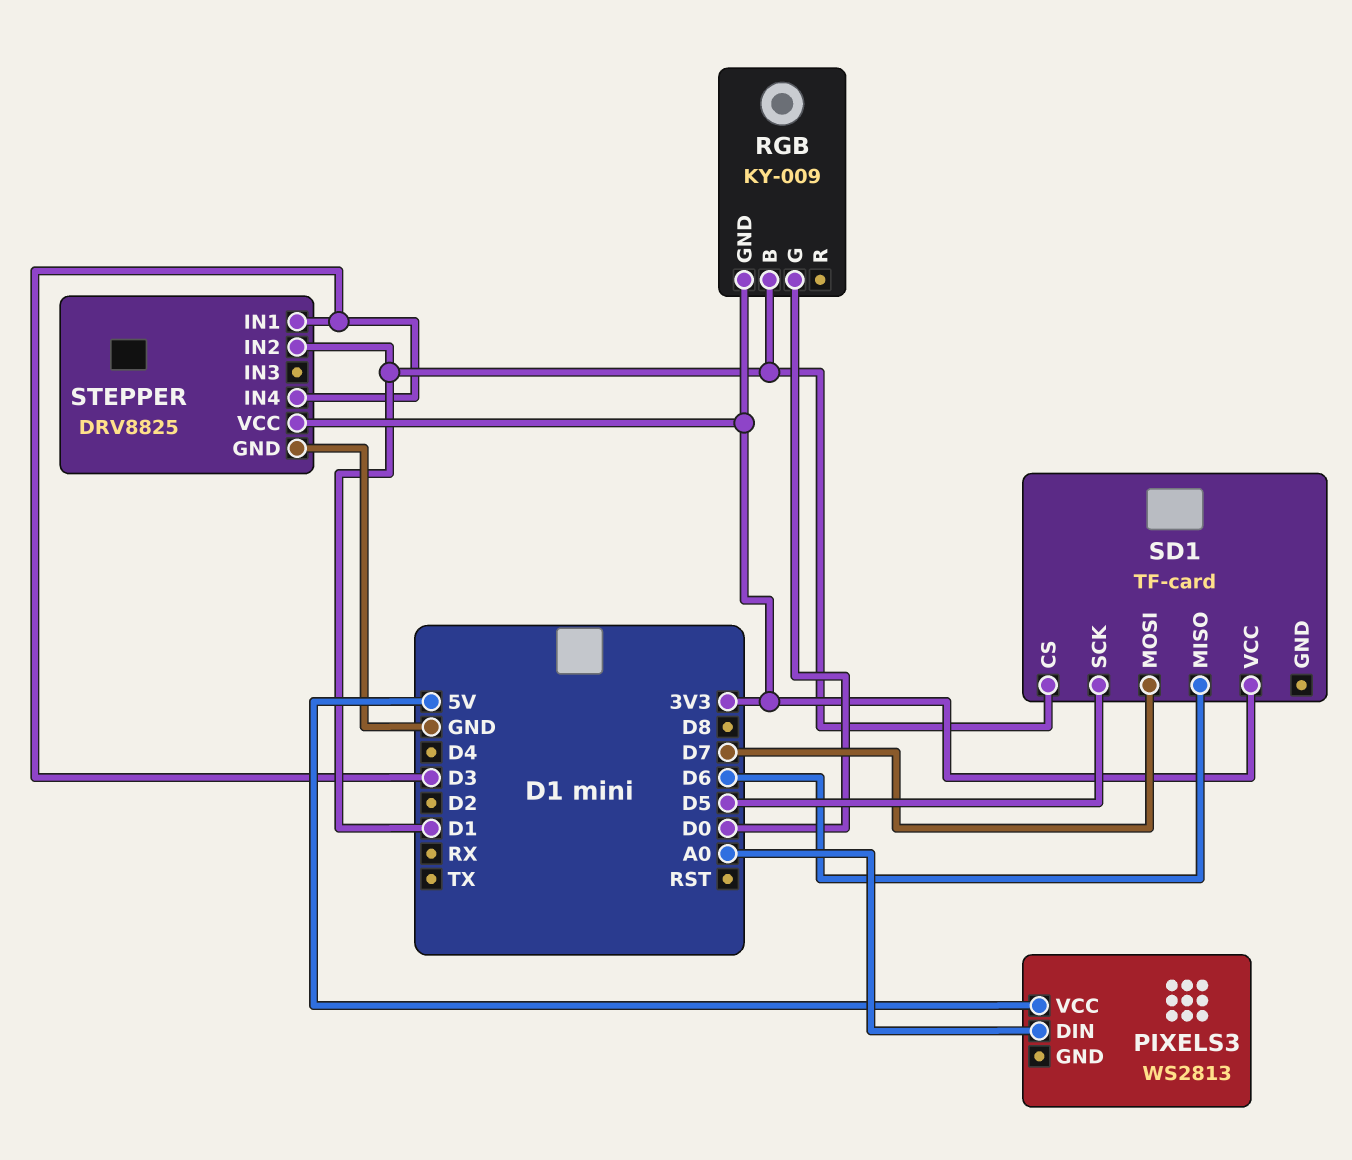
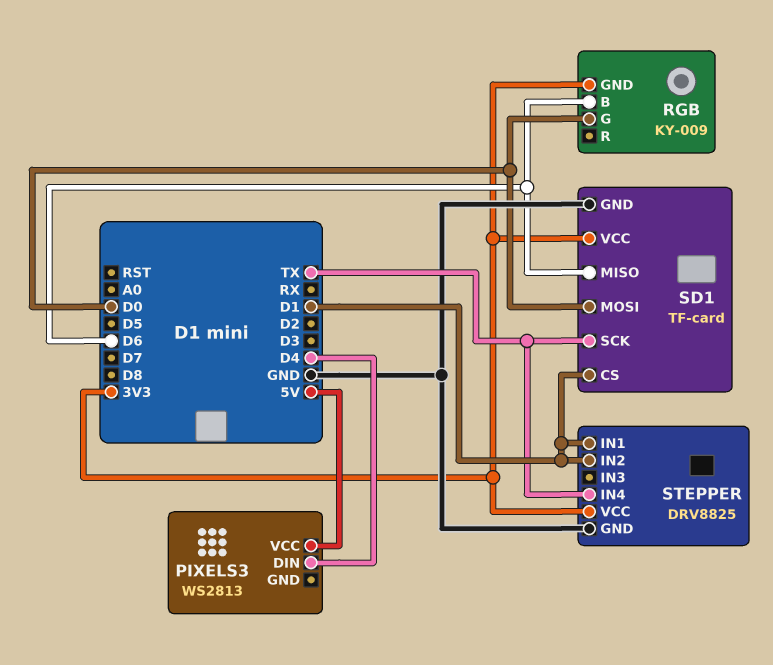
PIXELS3 pin DIN: A0 -> D4
RGB pin B: D1 -> D6
SD1 pin GND: none -> GND
SD1 pin MOSI: D7 -> D0
SD1 pin SCK: D5 -> TX
STEPPER pin IN1: D3 -> D1
STEPPER pin IN4: D3 -> TX

